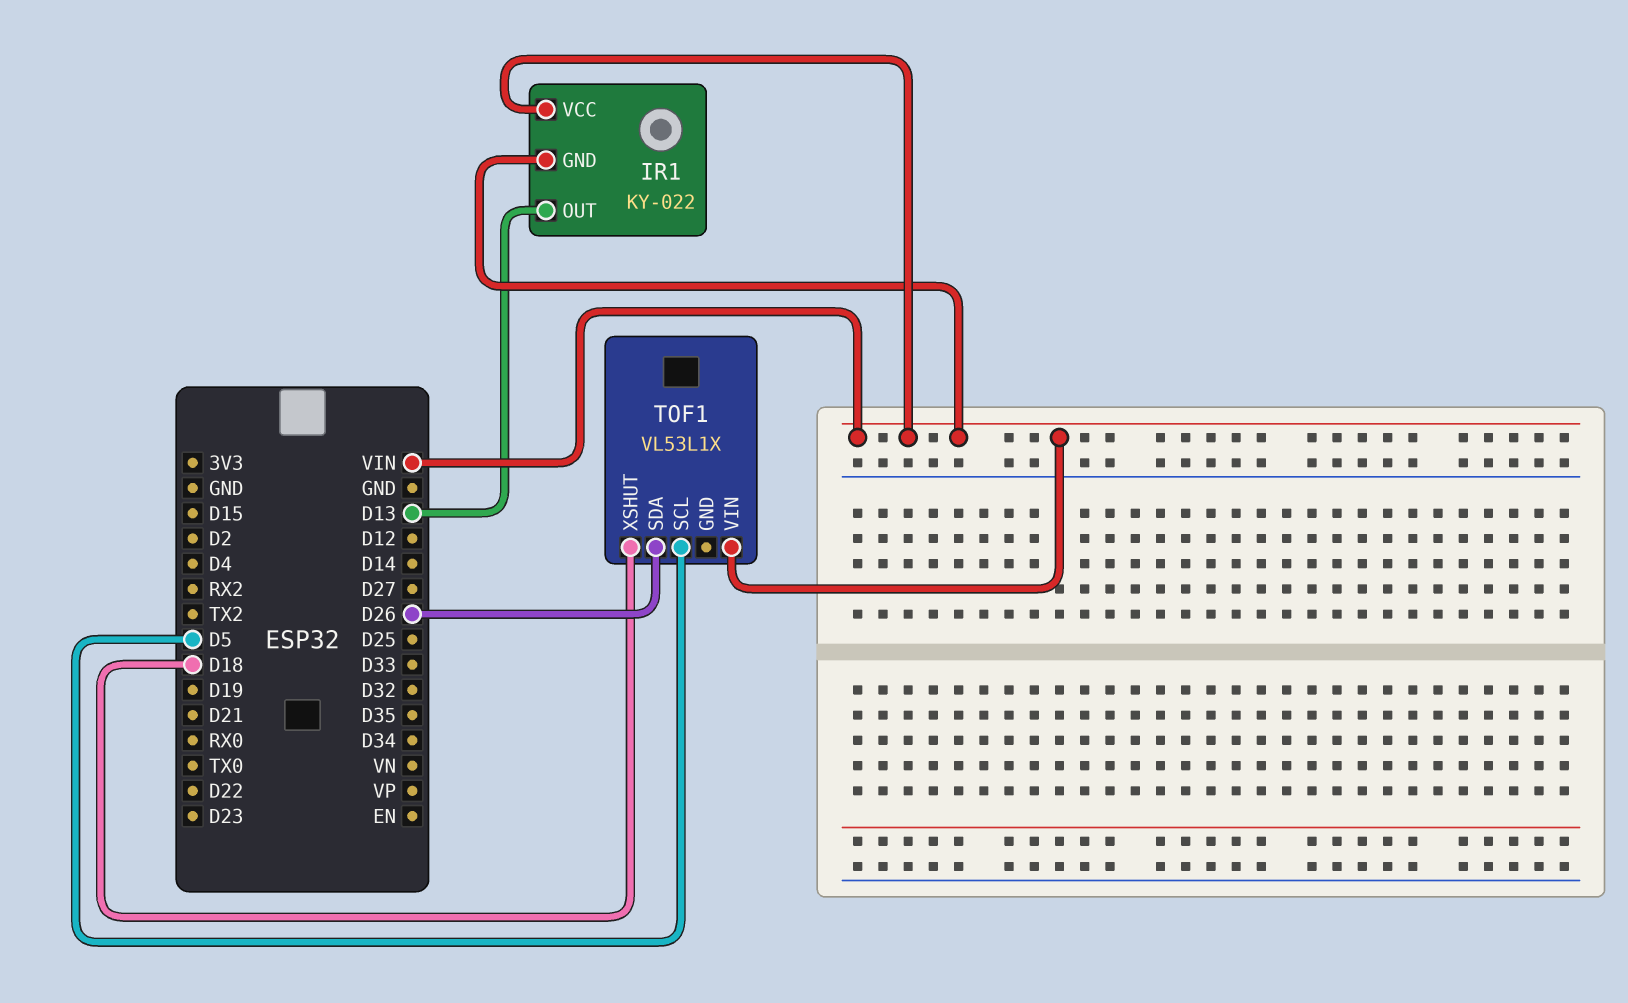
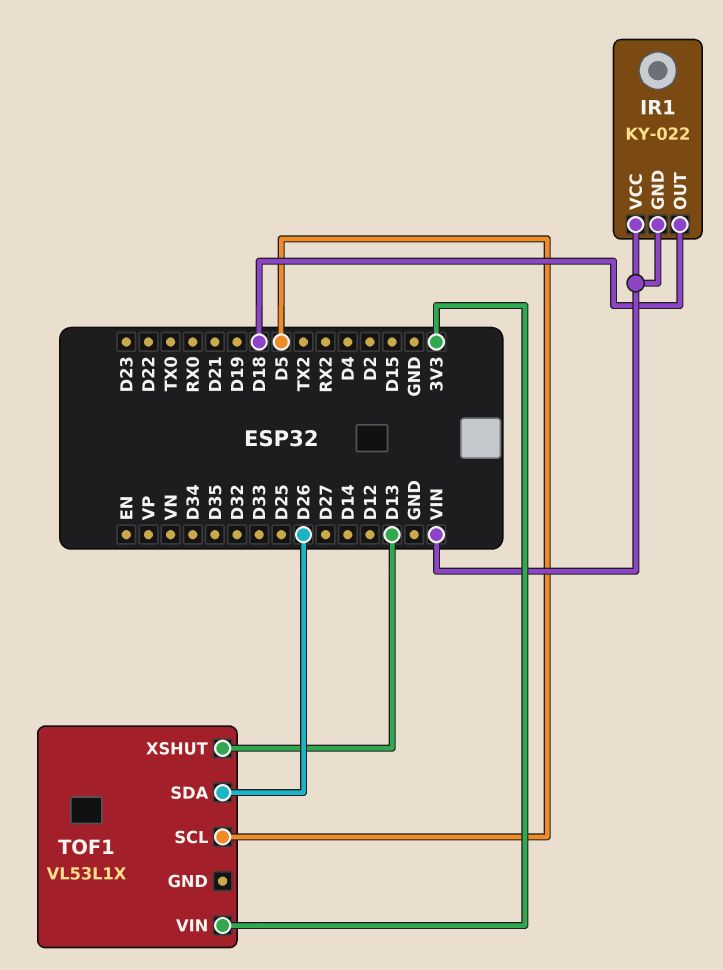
IR1 pin OUT: D13 -> D18
TOF1 pin VIN: VIN -> 3V3
TOF1 pin XSHUT: D18 -> D13

